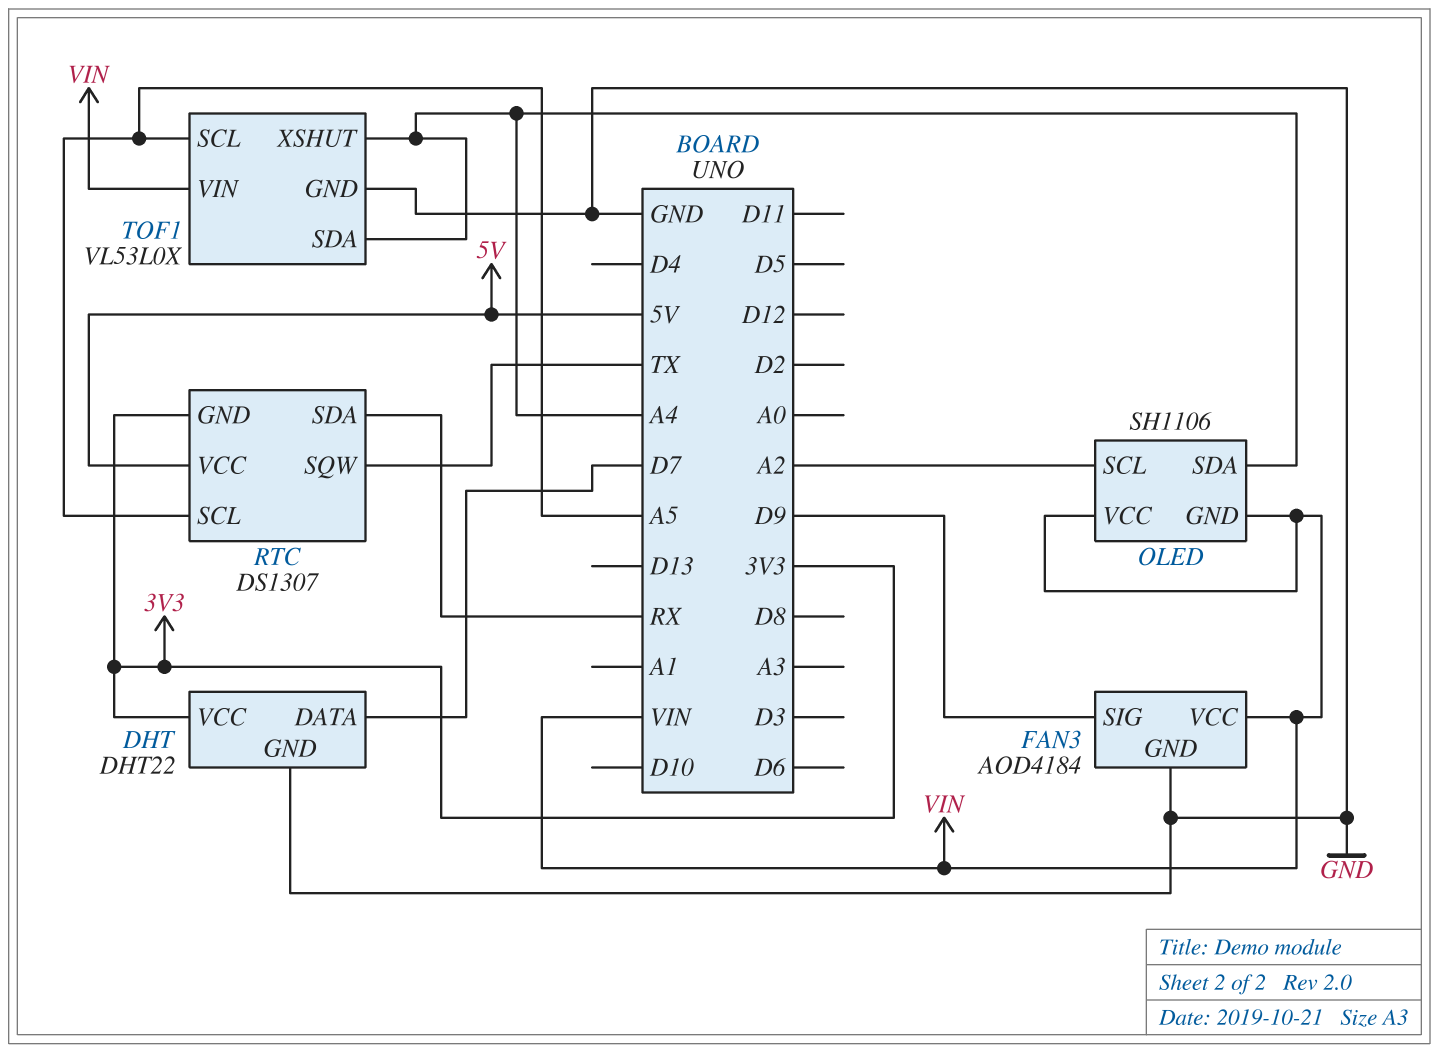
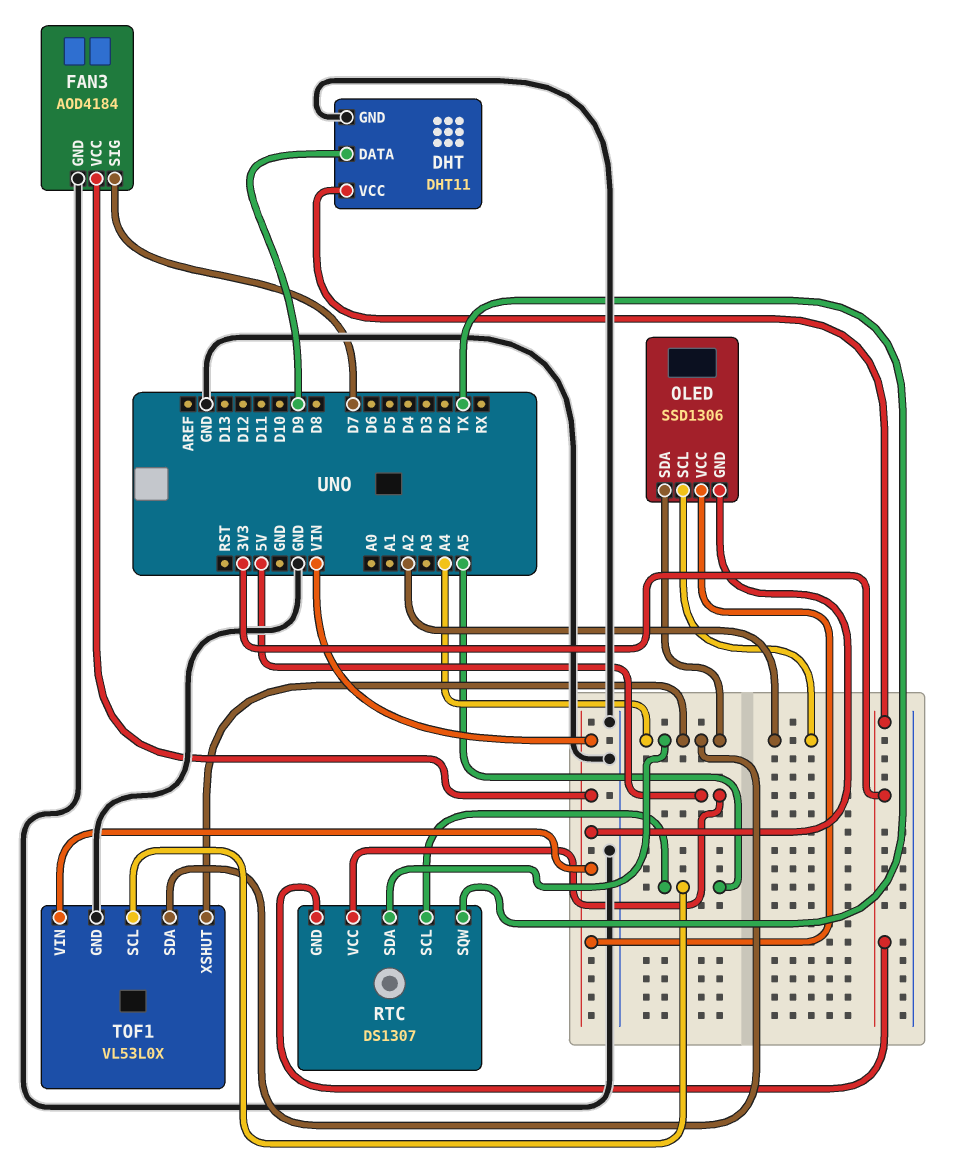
DHT: DHT22 -> DHT11
DHT pin DATA: D7 -> D9
FAN3 pin SIG: D9 -> D7
OLED: SH1106 -> SSD1306
RTC pin SDA: RX -> A4

